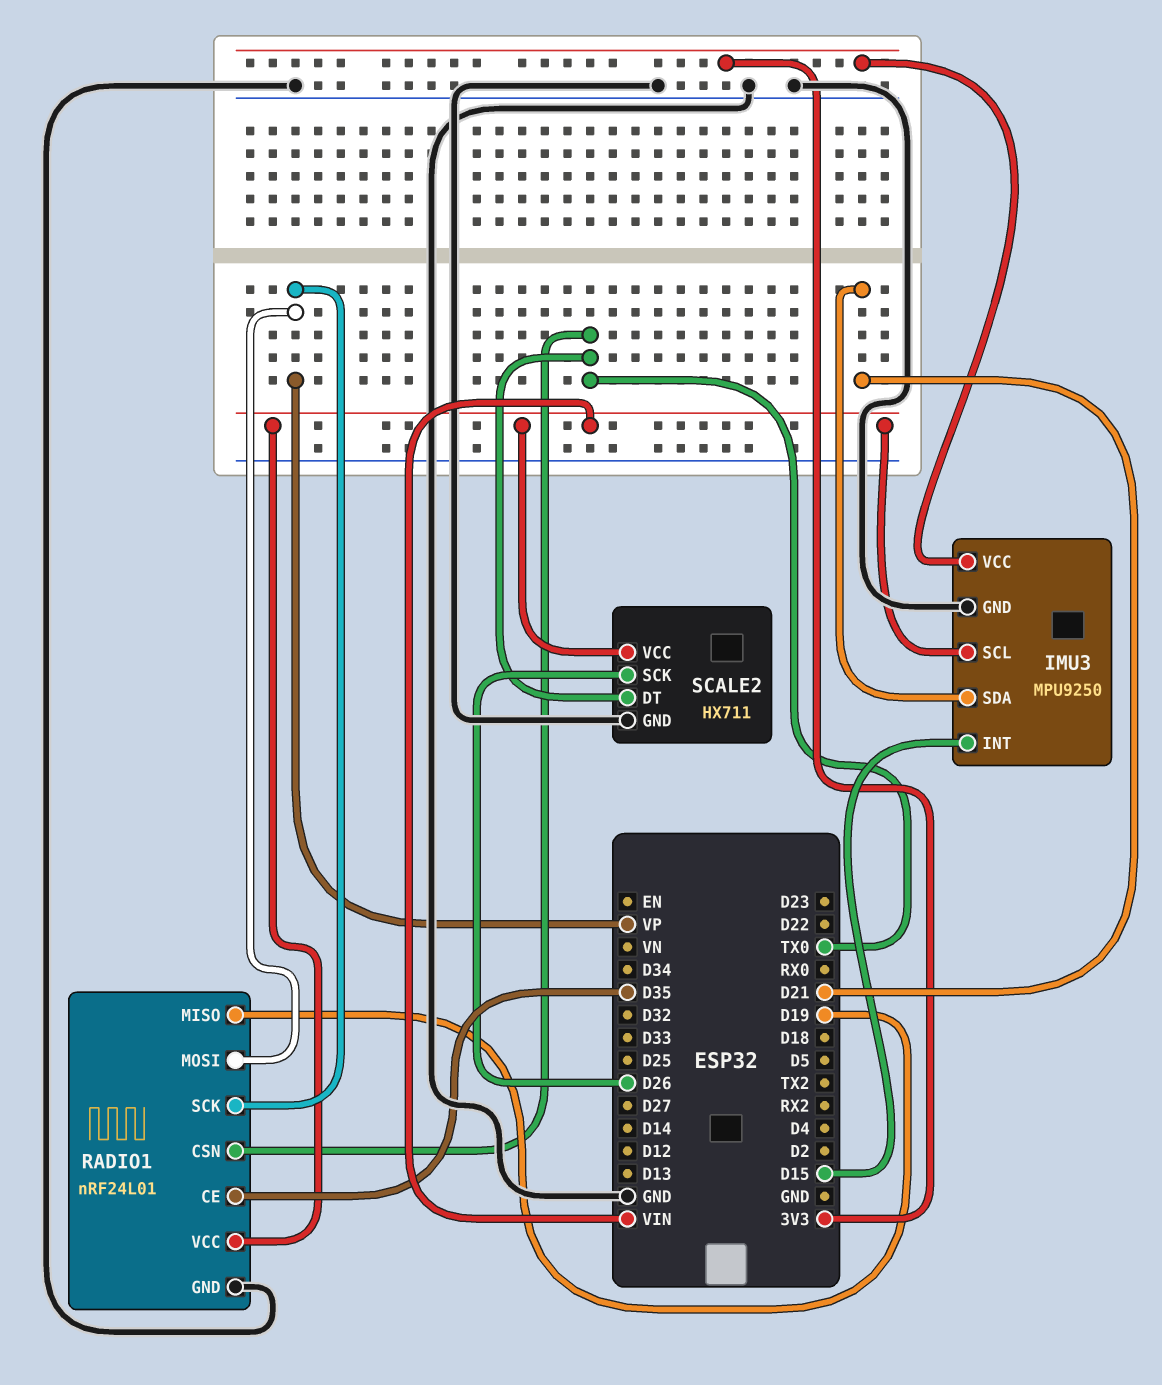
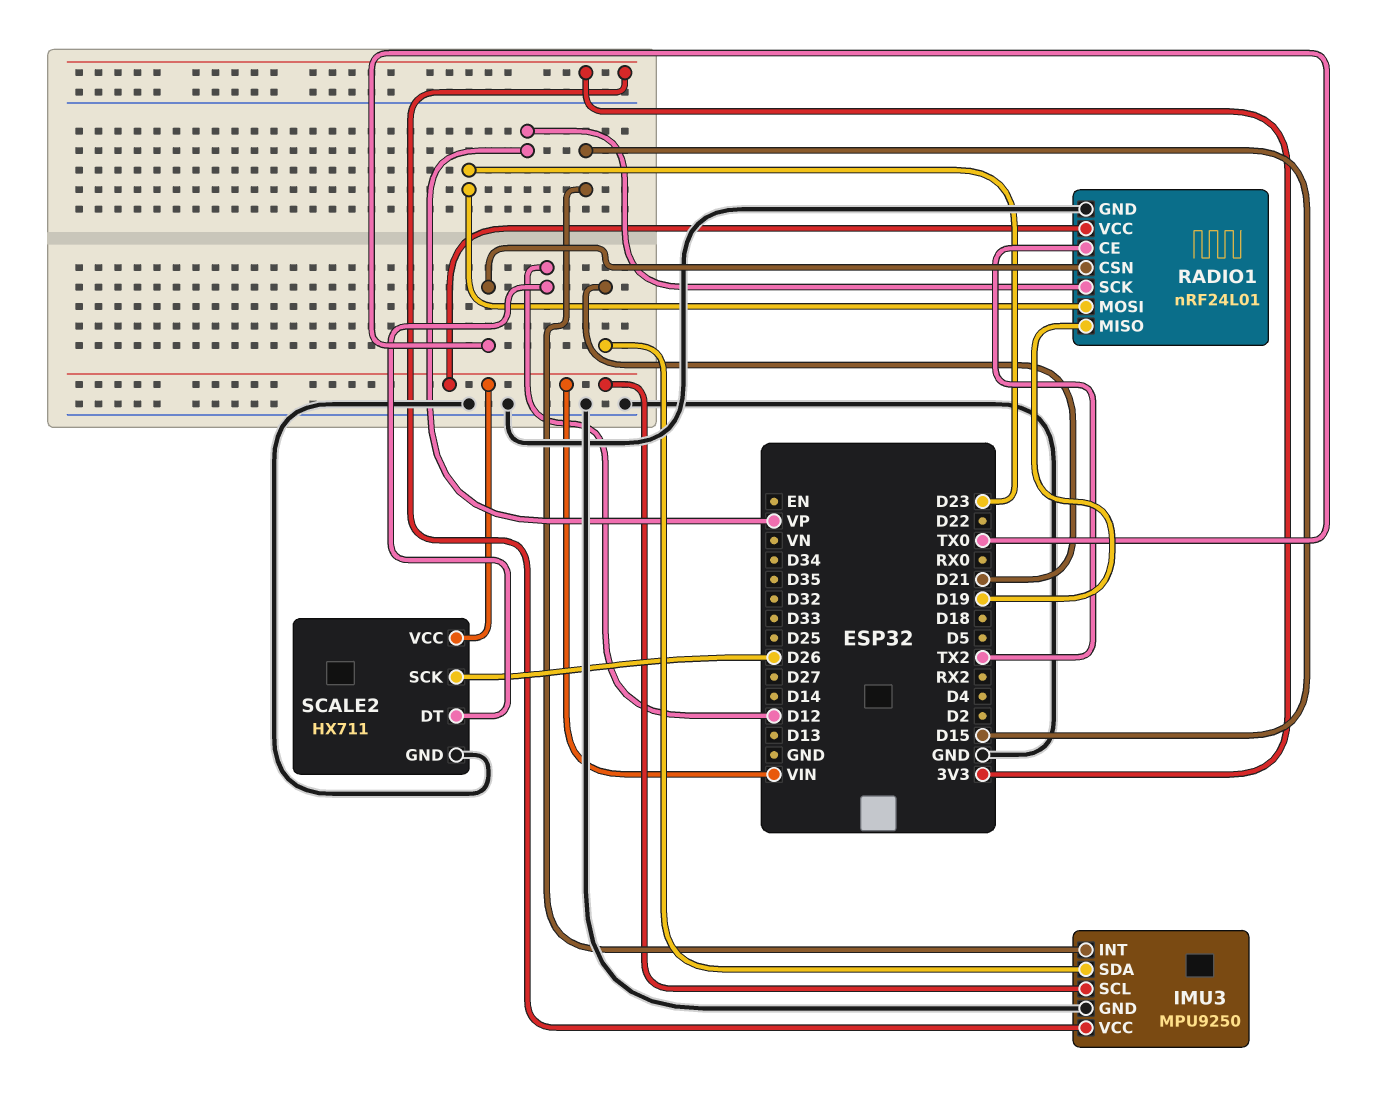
RADIO1 pin CE: D35 -> TX2
RADIO1 pin MOSI: VP -> D23
SCALE2 pin DT: TX0 -> D12

